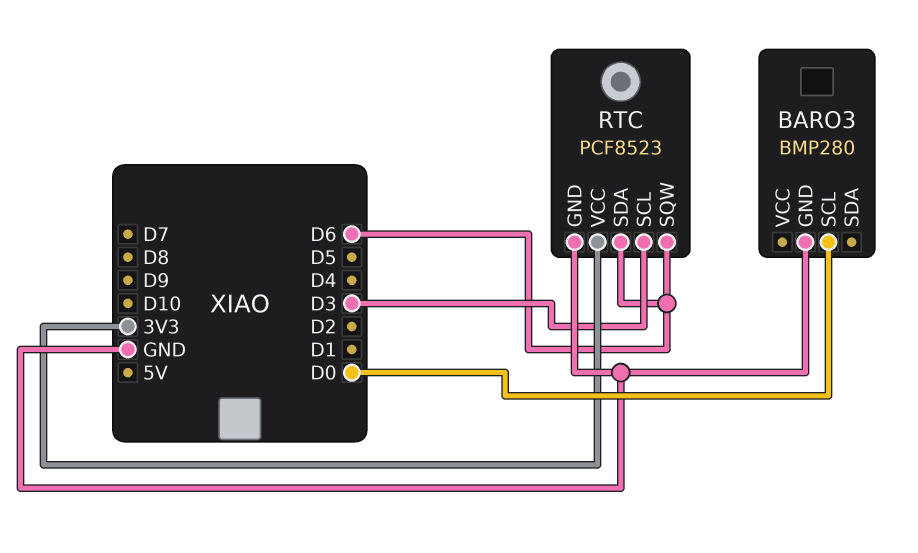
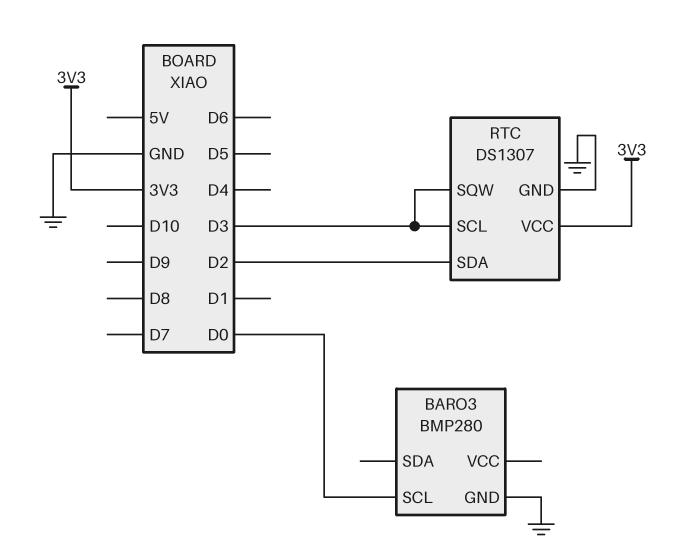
RTC: PCF8523 -> DS1307
RTC pin SDA: D6 -> D2
RTC pin SQW: D6 -> D3

